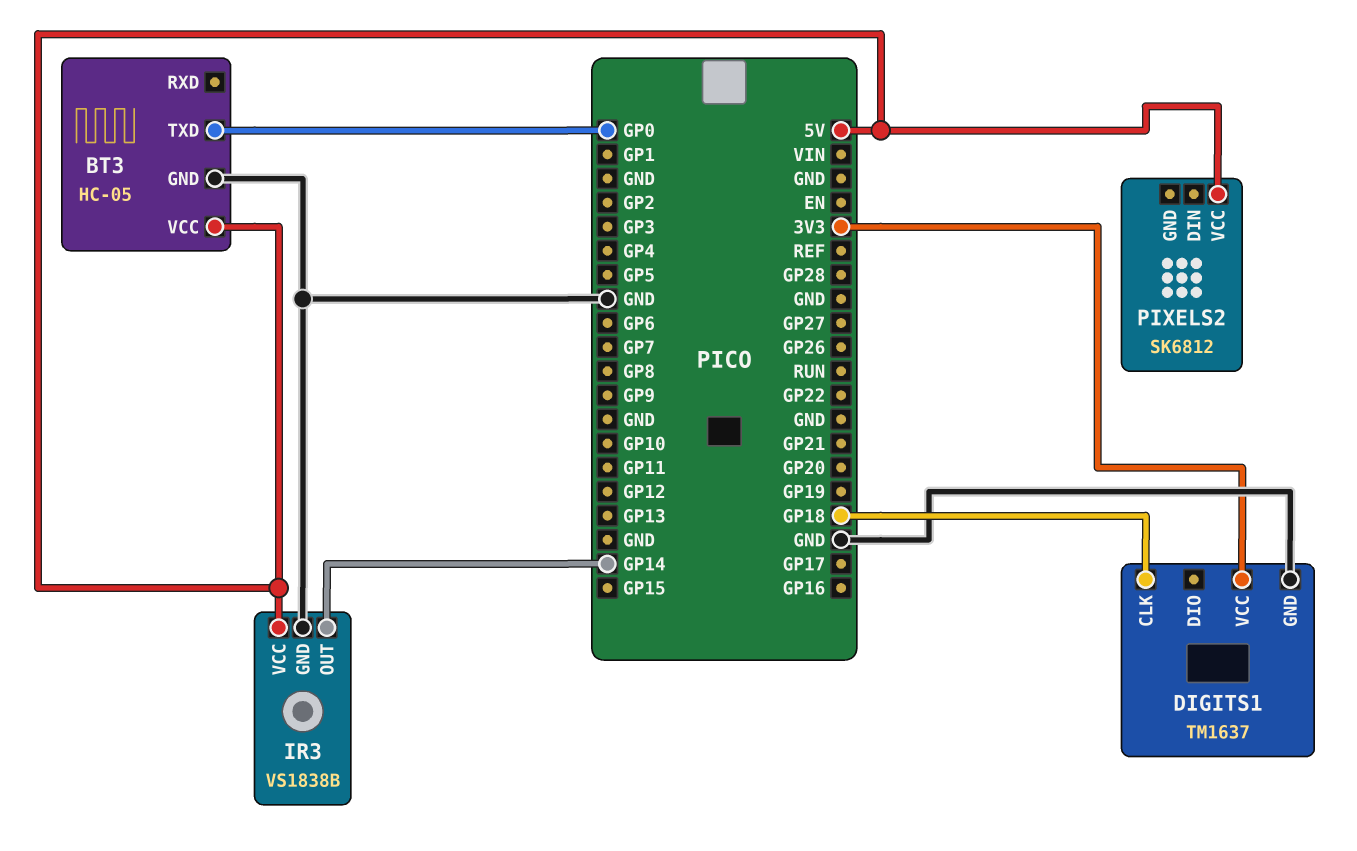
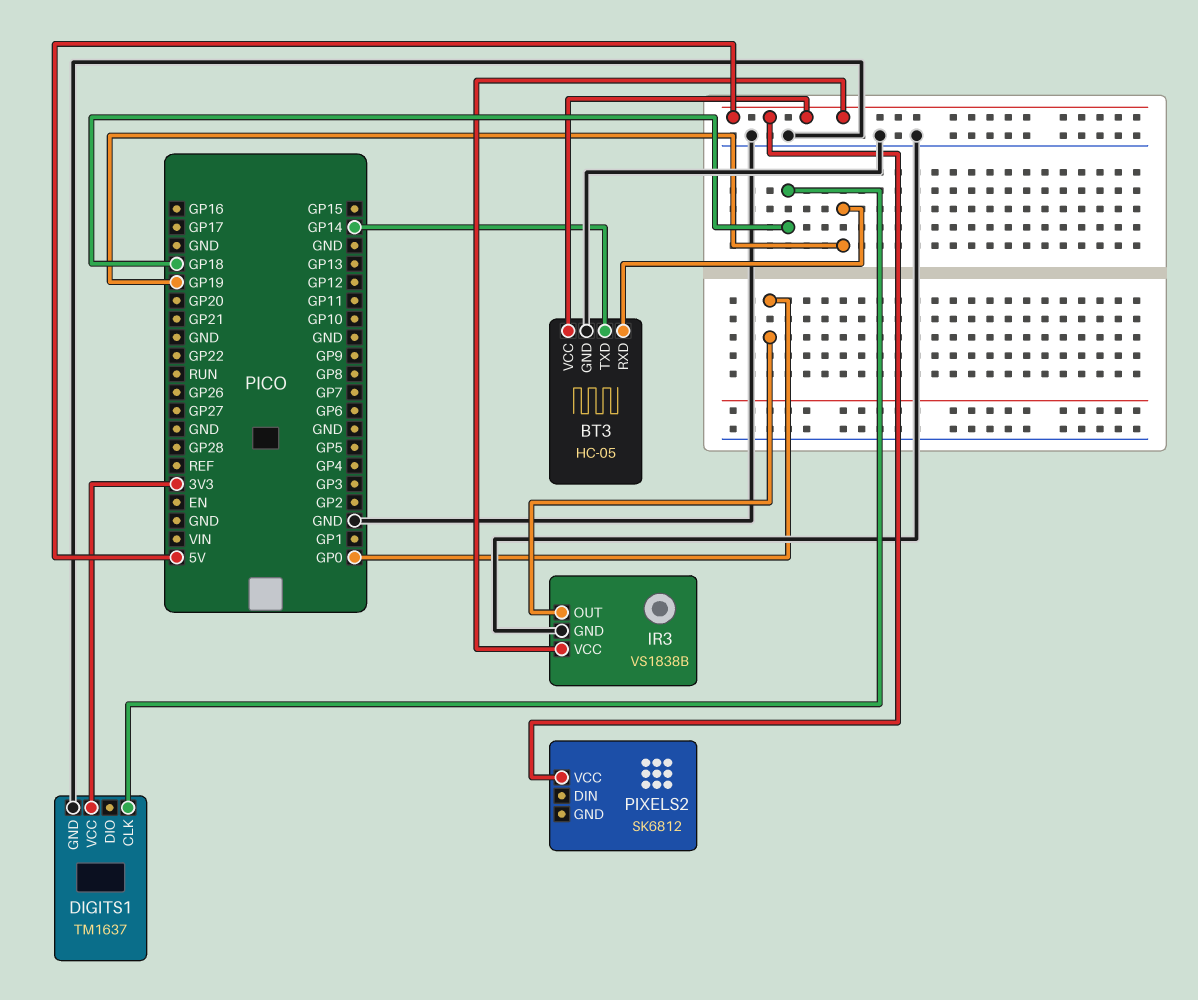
BT3 pin RXD: none -> GP19
BT3 pin TXD: GP0 -> GP14
IR3 pin OUT: GP14 -> GP0

